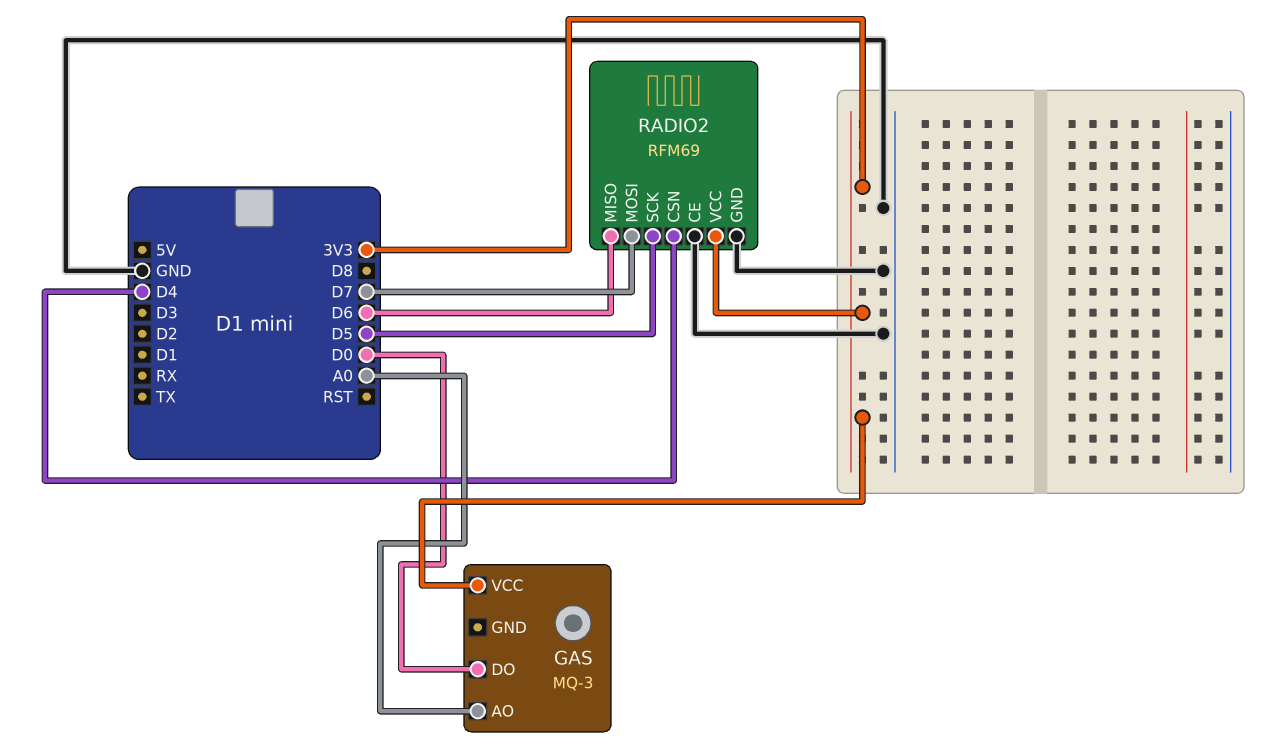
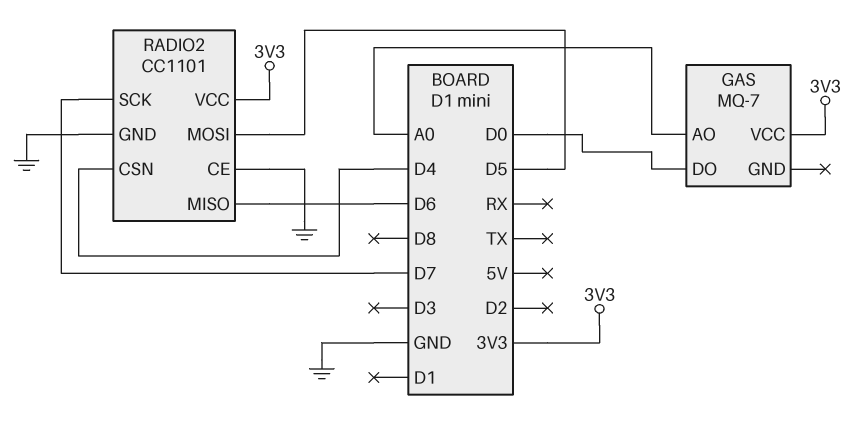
GAS: MQ-3 -> MQ-7
RADIO2: RFM69 -> CC1101
RADIO2 pin MOSI: D7 -> D5
RADIO2 pin SCK: D5 -> D7

